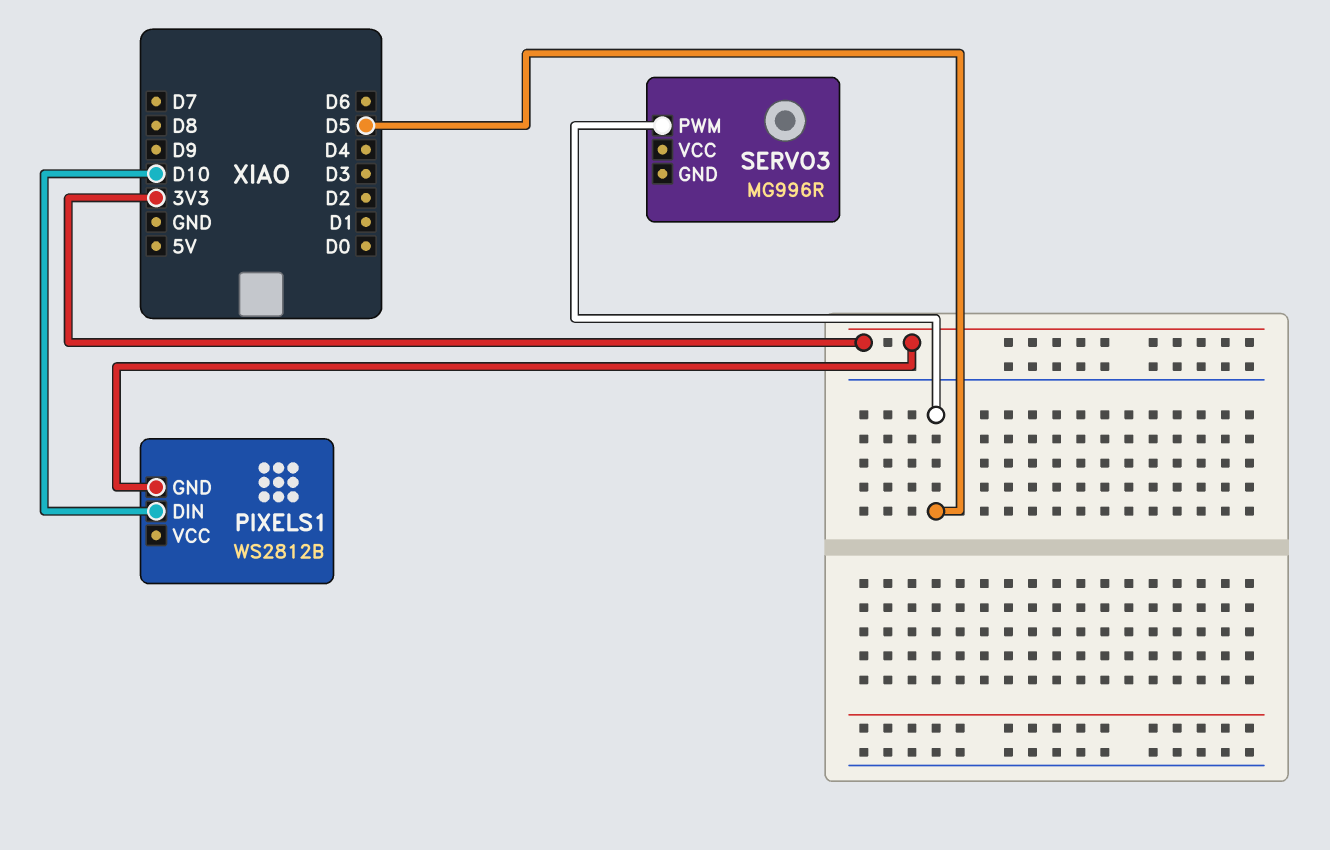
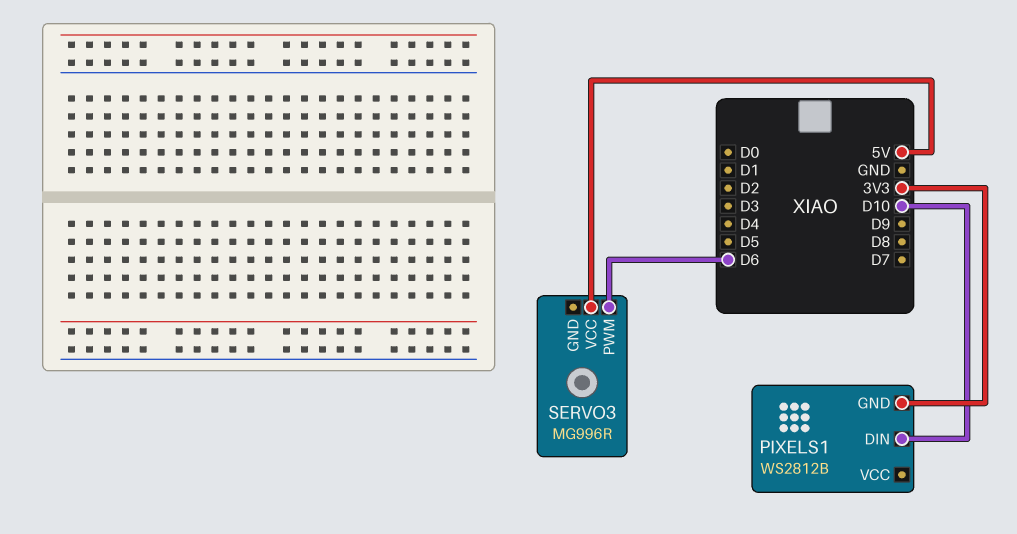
SERVO3 pin PWM: D5 -> D6
SERVO3 pin VCC: none -> 5V

